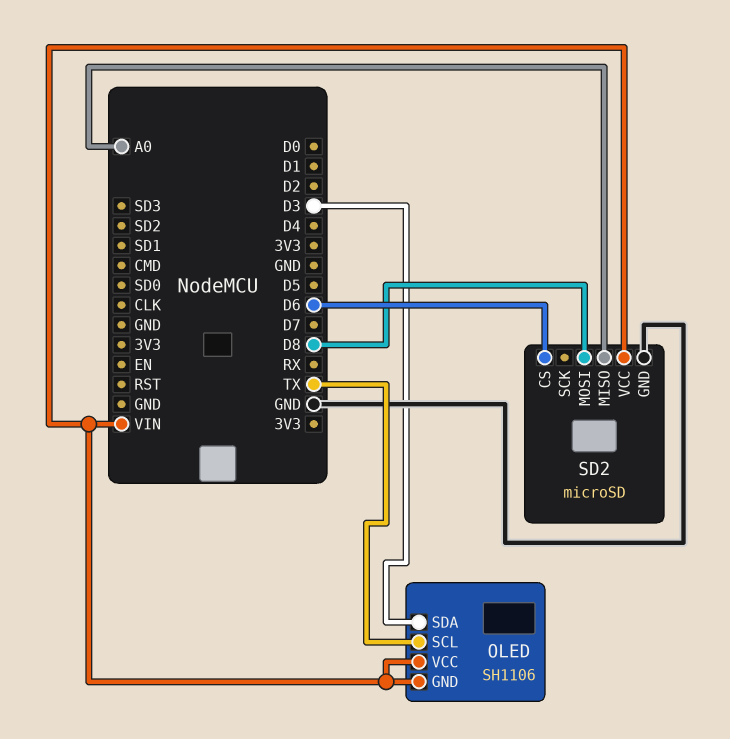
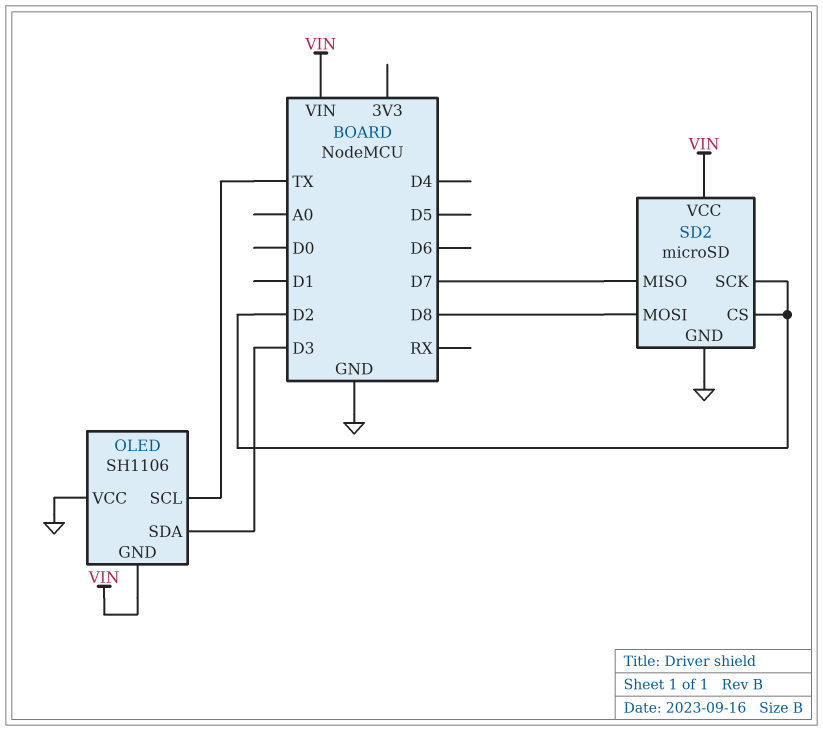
OLED pin VCC: VIN -> GND
SD2 pin CS: D6 -> D2
SD2 pin MISO: A0 -> D7
SD2 pin SCK: none -> D2

